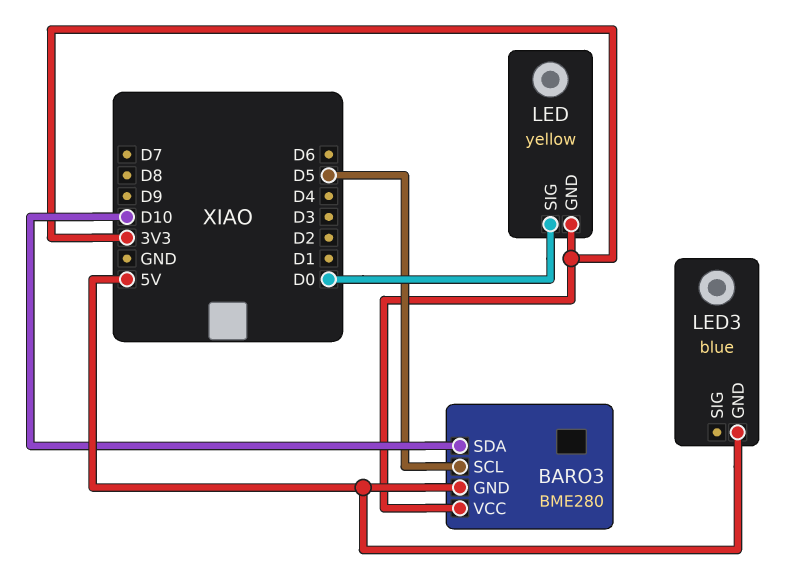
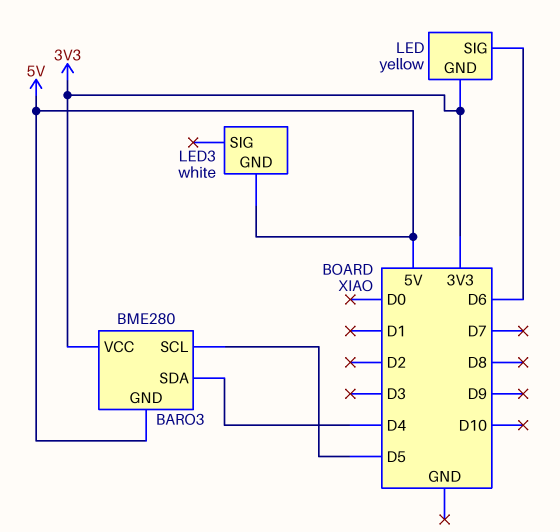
BARO3 pin SDA: D10 -> D4
LED pin SIG: D0 -> D6
LED3: blue -> white

